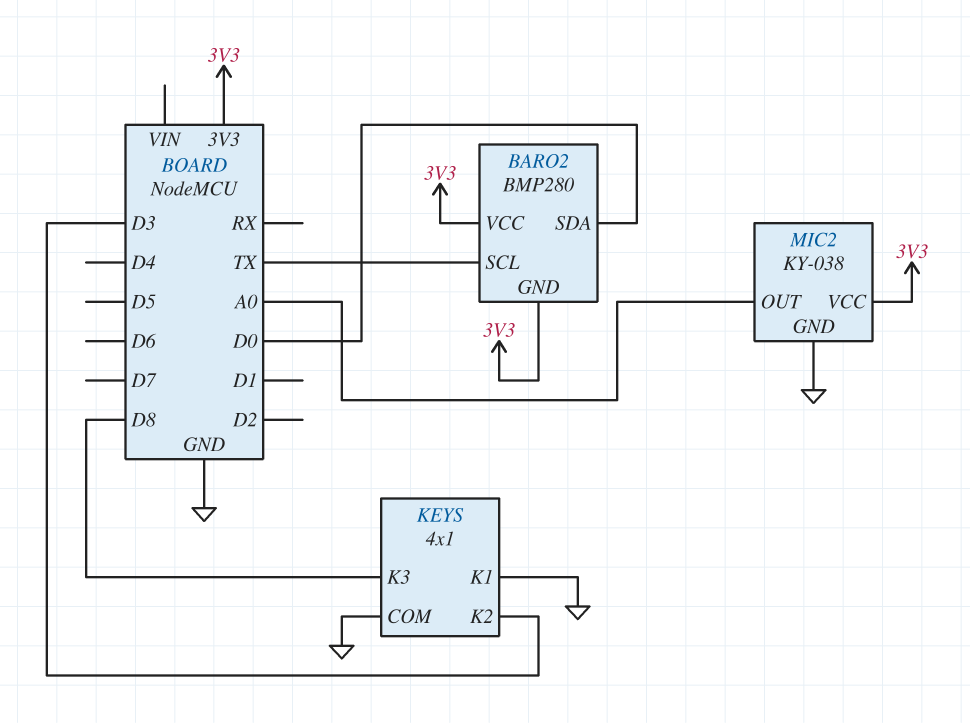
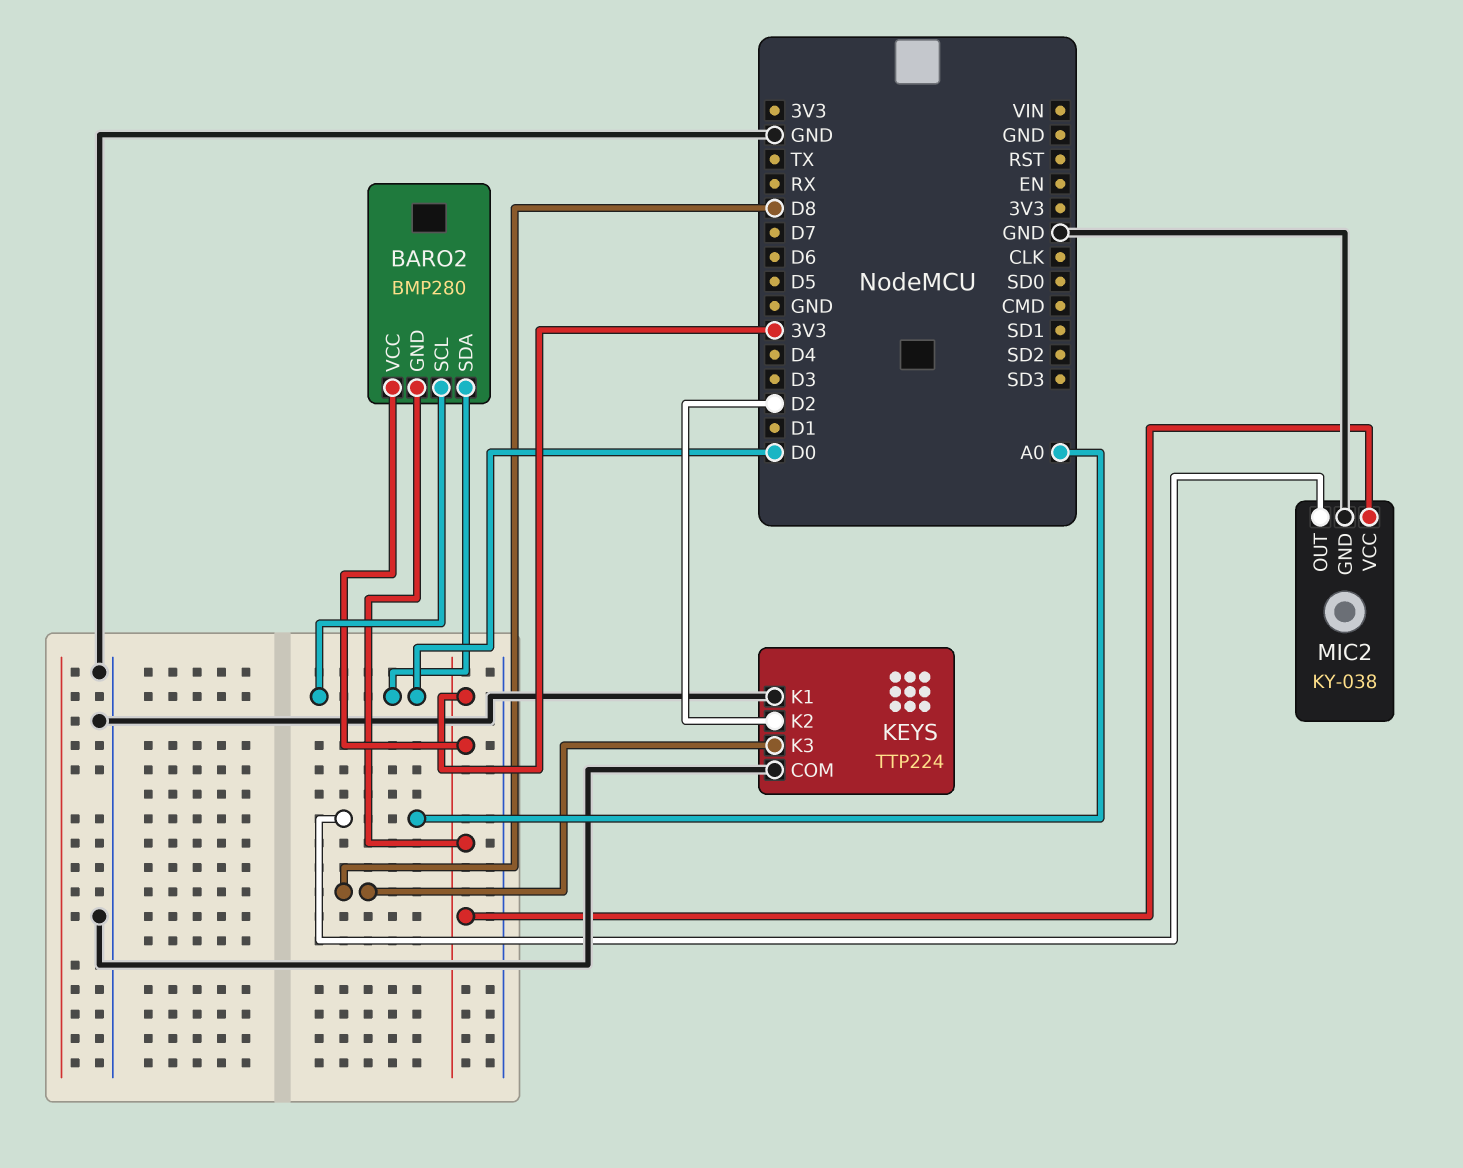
BARO2 pin SCL: TX -> D0
KEYS: 4x1 -> TTP224
KEYS pin K2: D3 -> D2

